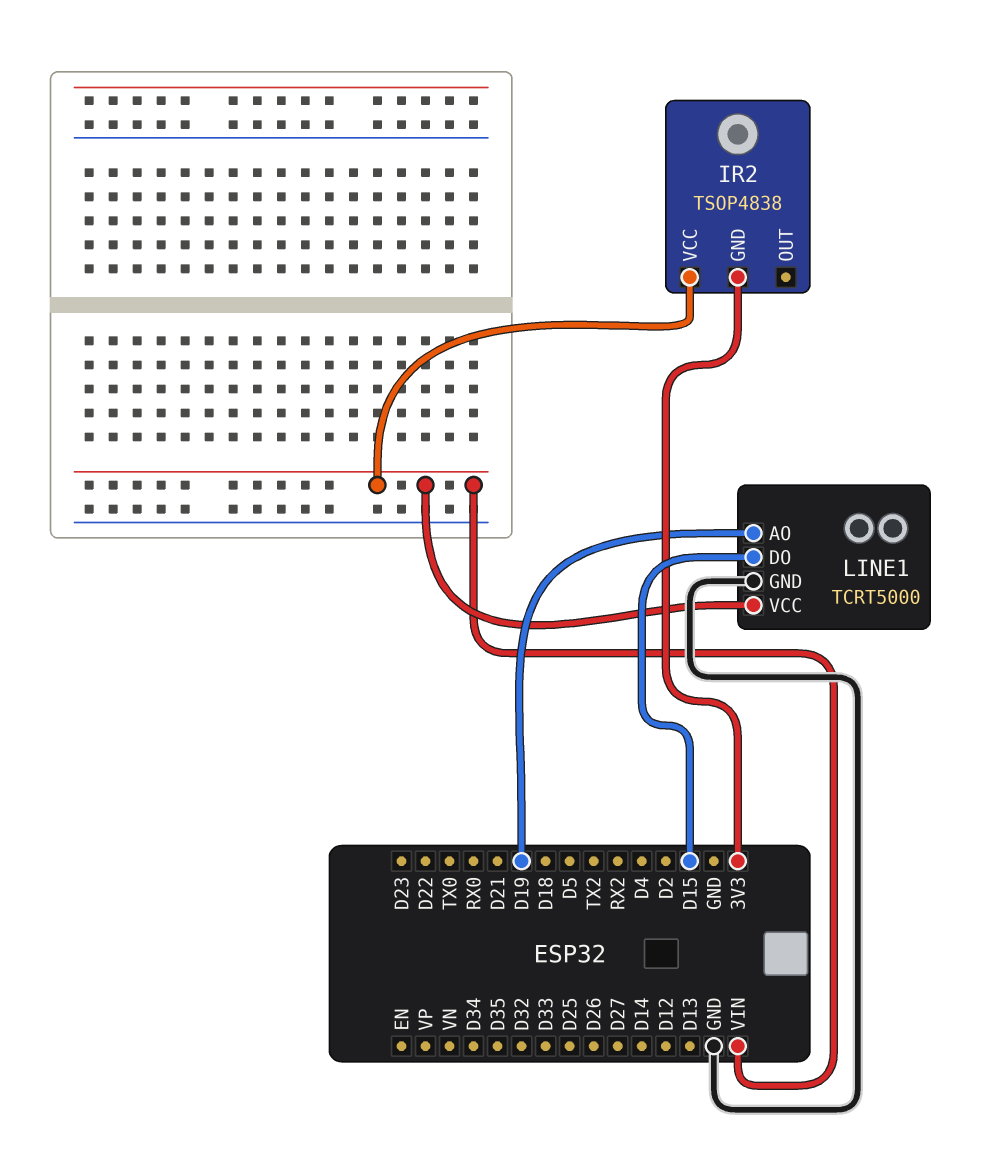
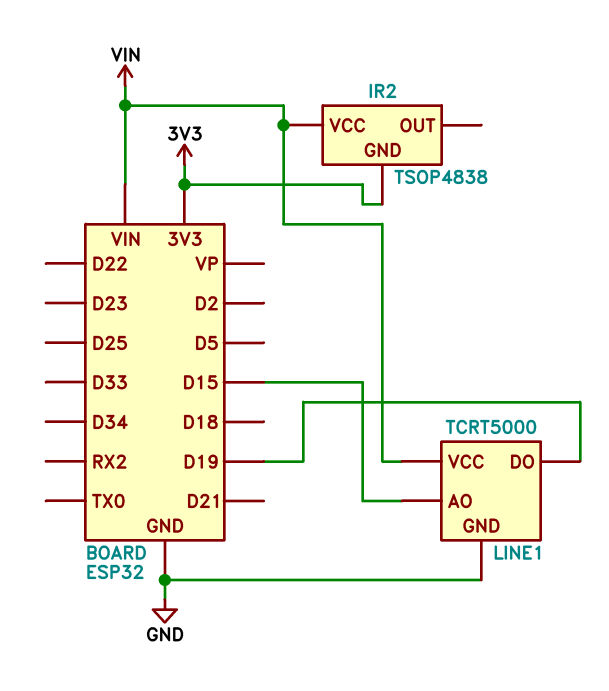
LINE1 pin AO: D19 -> D15
LINE1 pin DO: D15 -> D19

